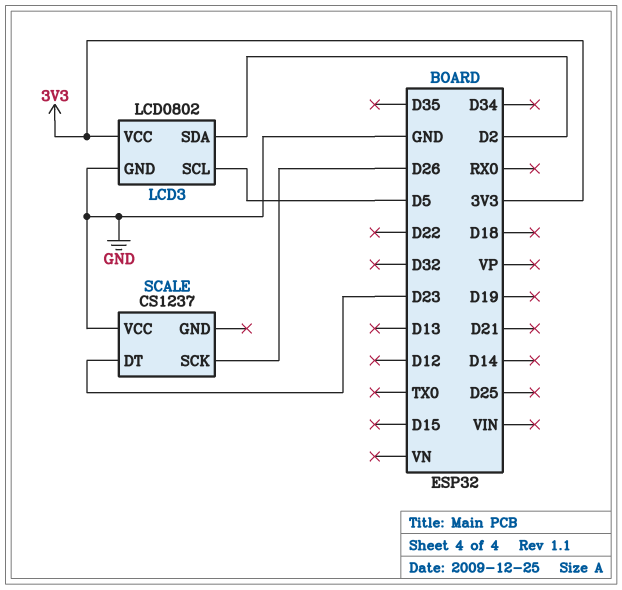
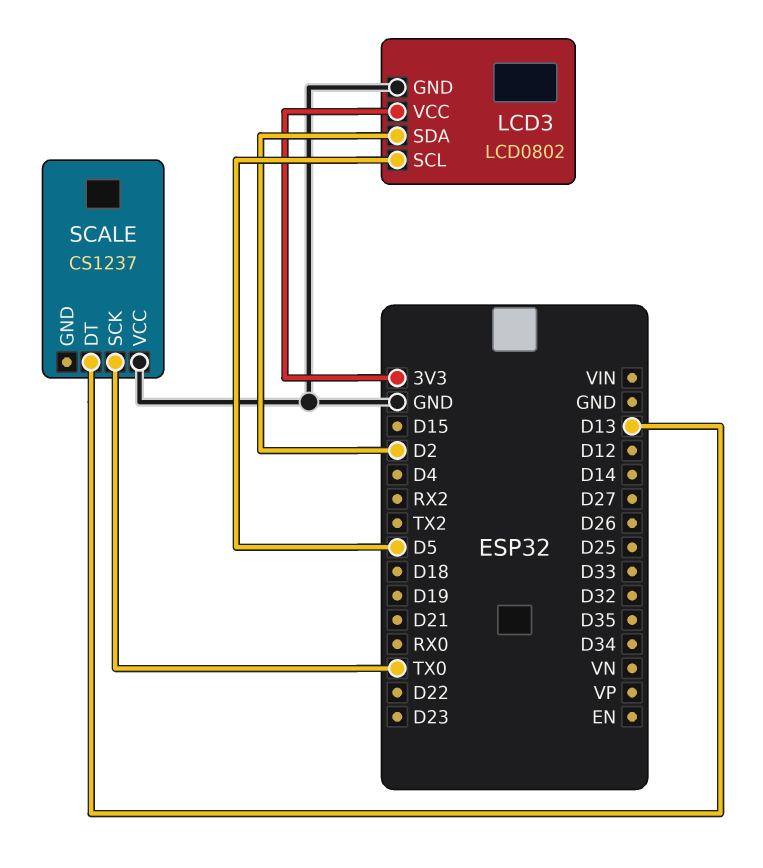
SCALE pin DT: D23 -> D13
SCALE pin SCK: D26 -> TX0

